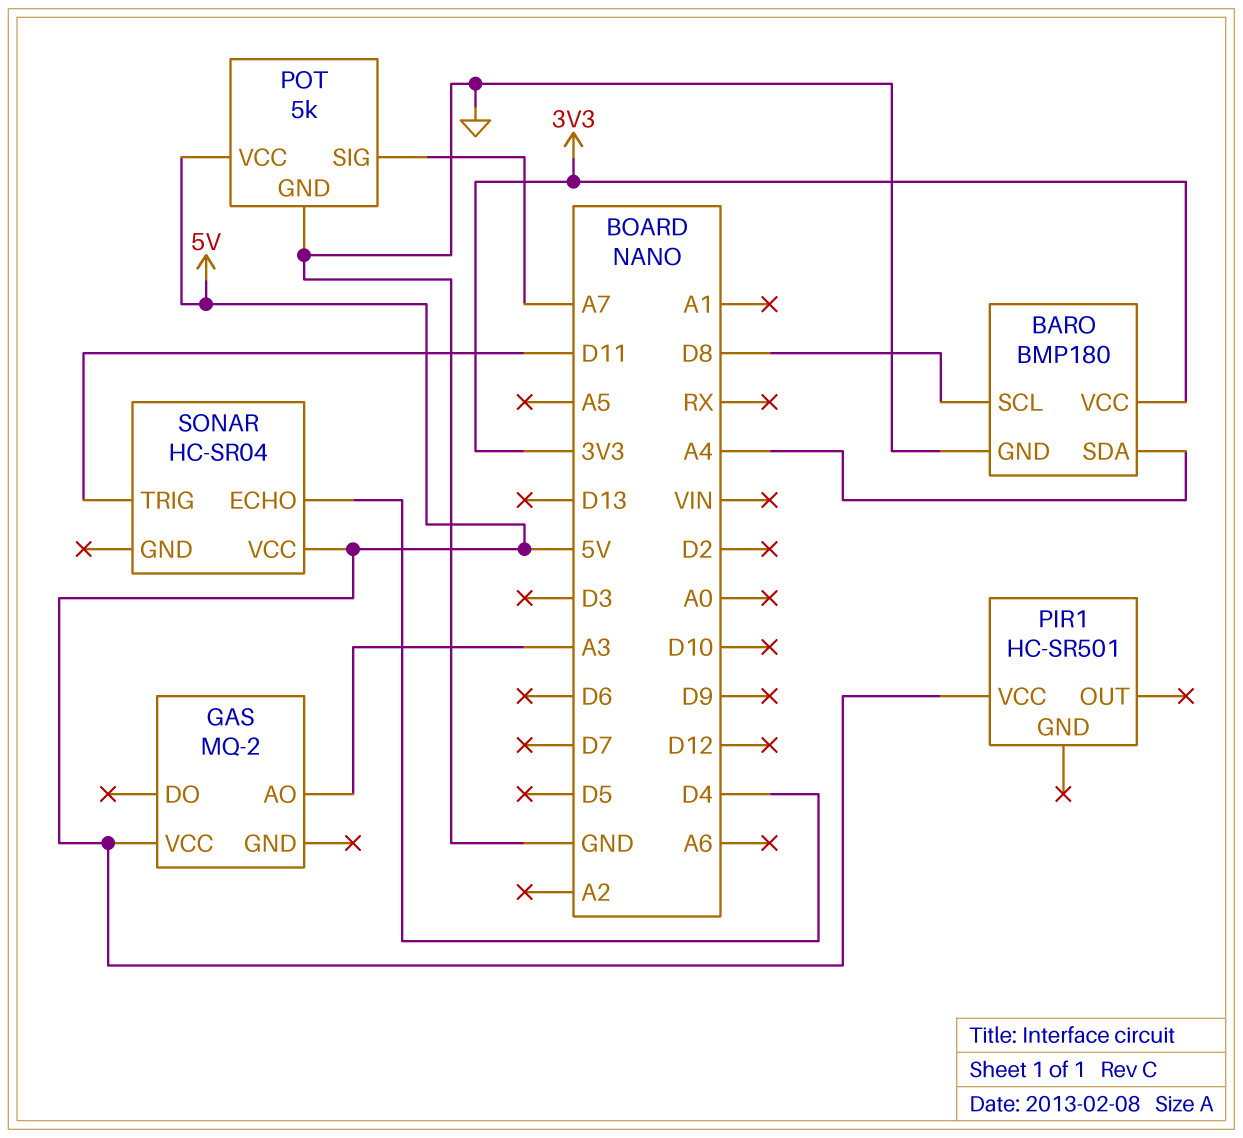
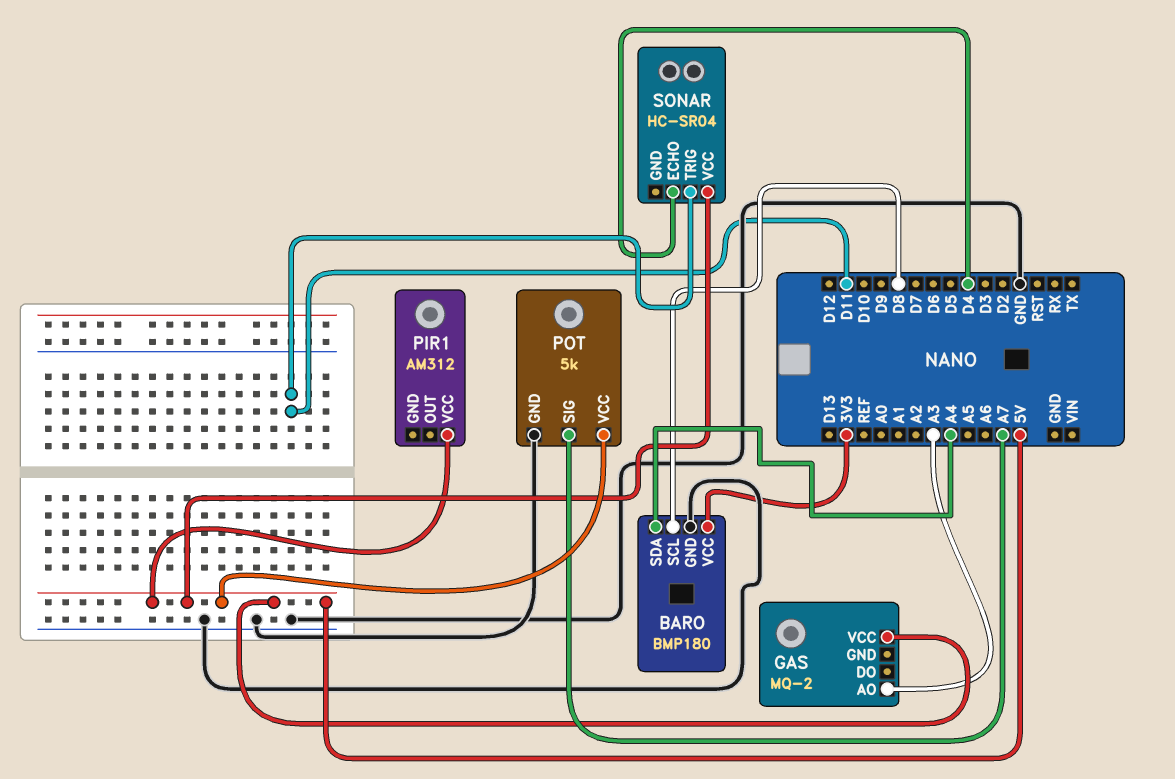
PIR1: HC-SR501 -> AM312

